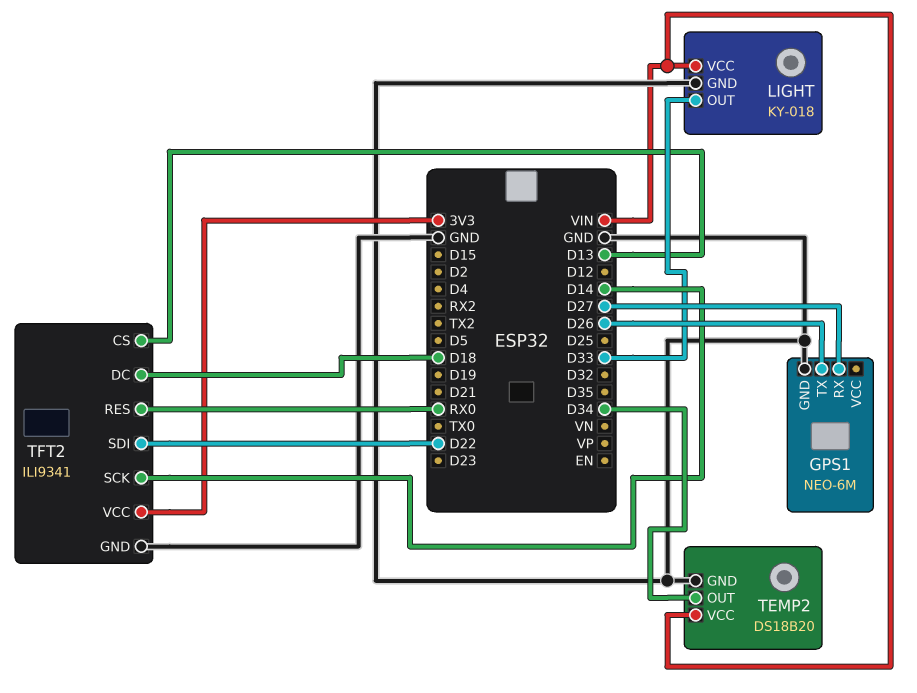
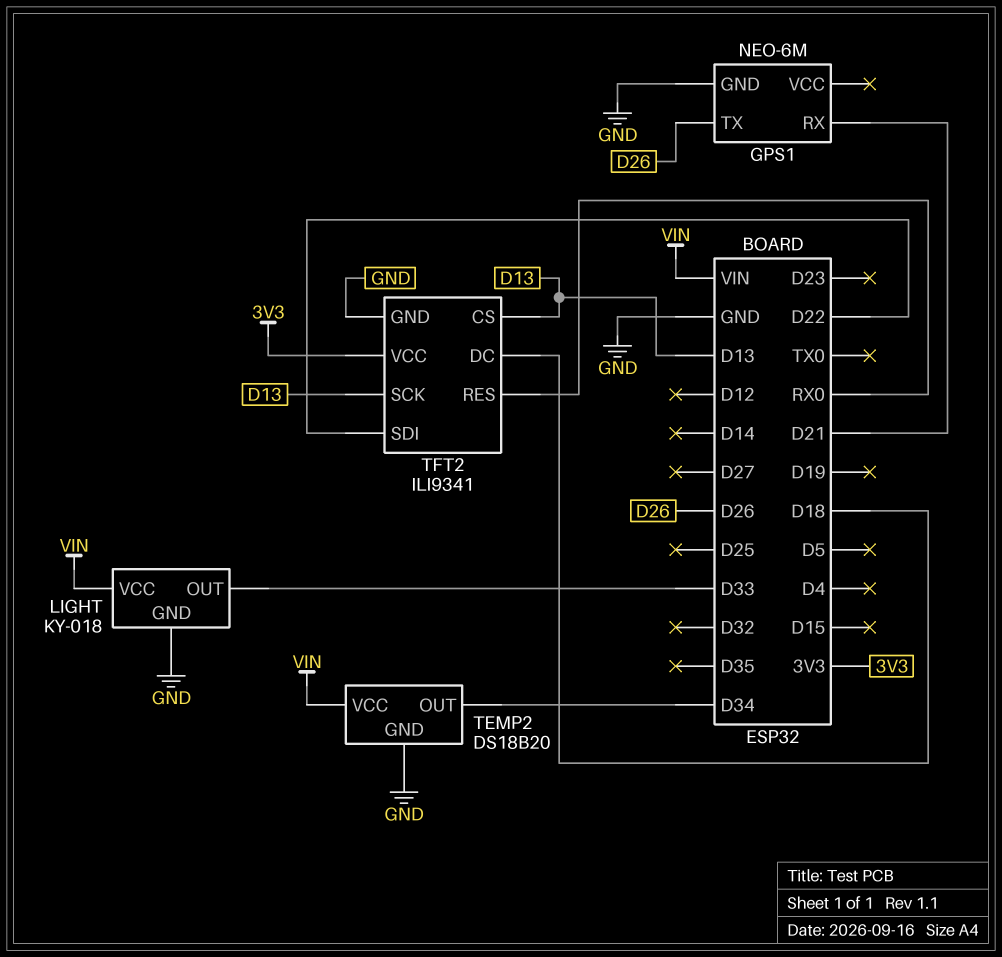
GPS1 pin RX: D27 -> D21
TFT2 pin SCK: D14 -> D13

